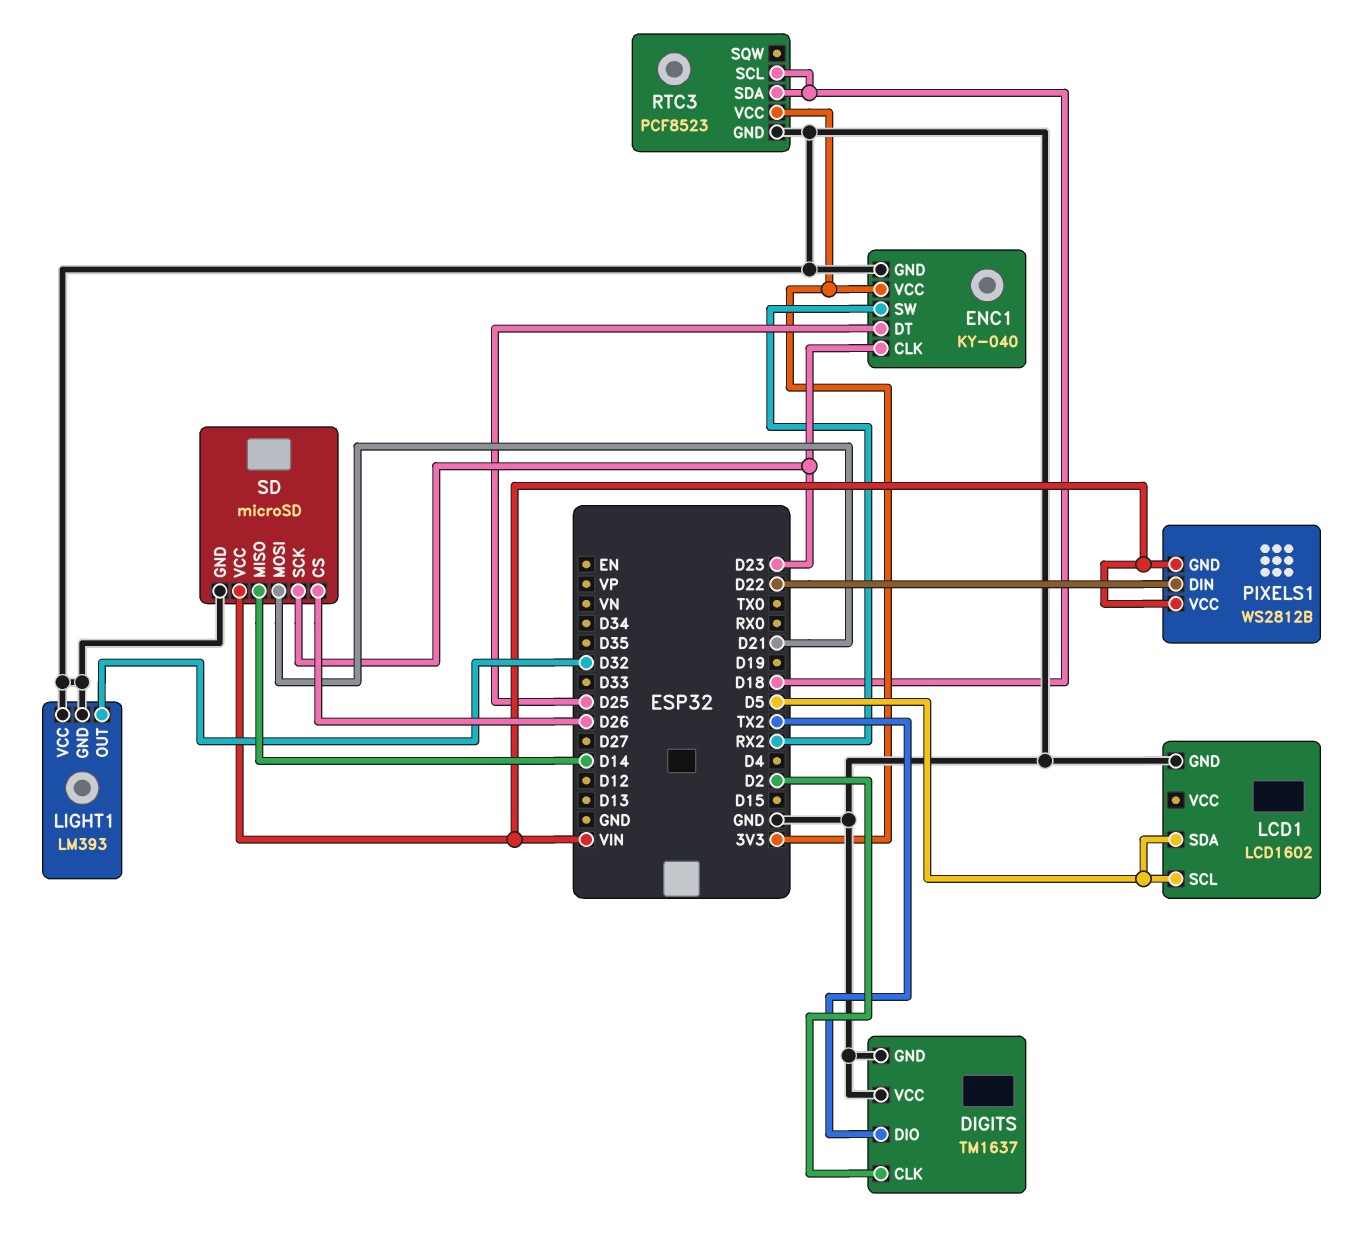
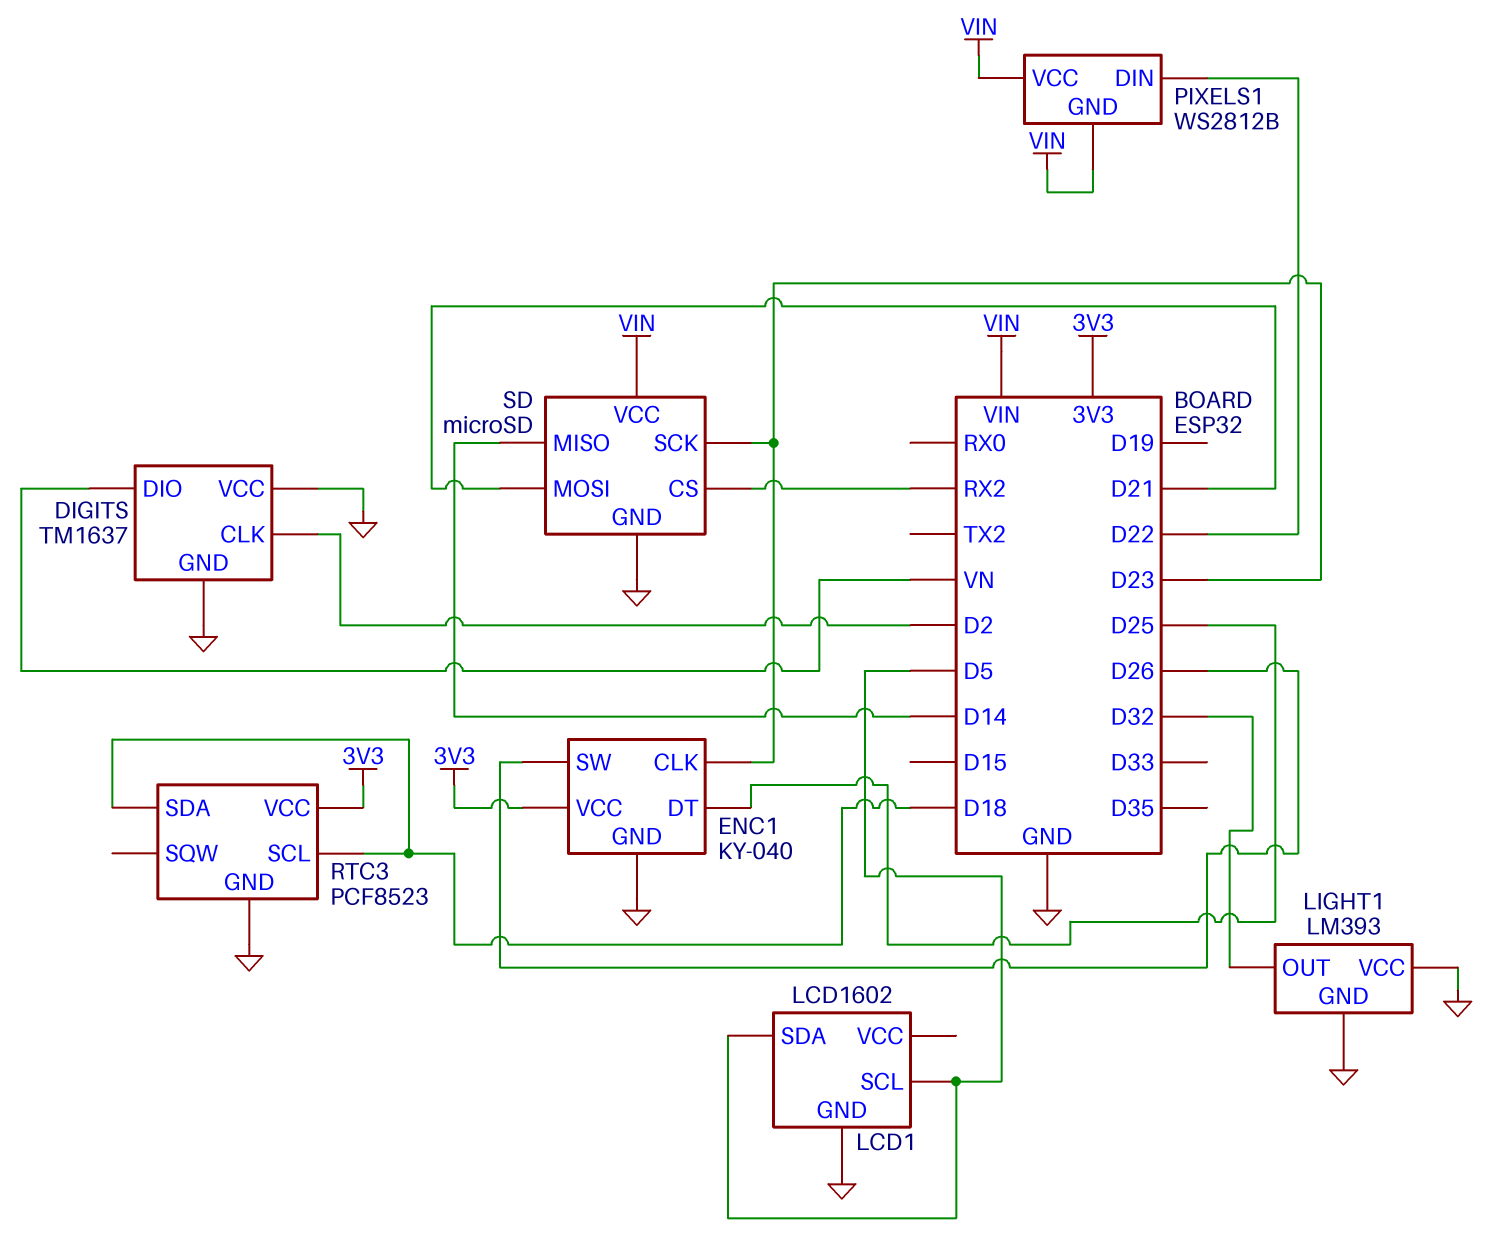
DIGITS pin DIO: TX2 -> VN
ENC1 pin SW: RX2 -> D26
SD pin CS: D26 -> RX2

